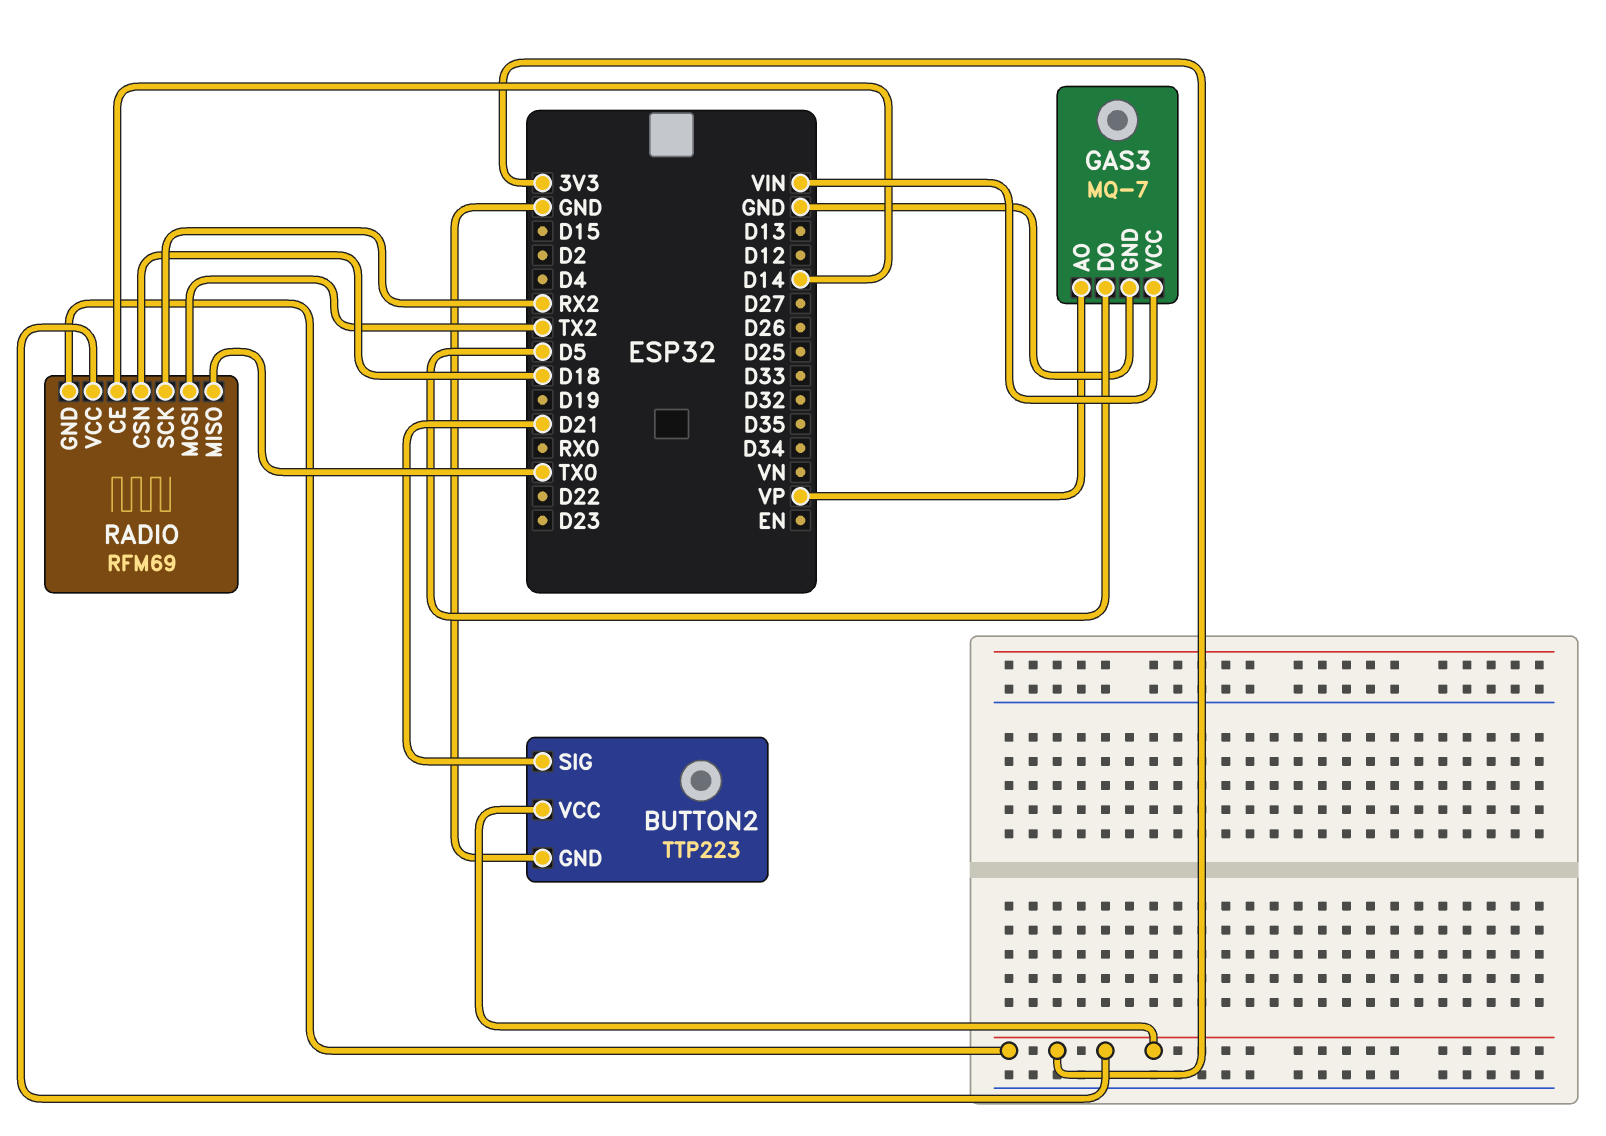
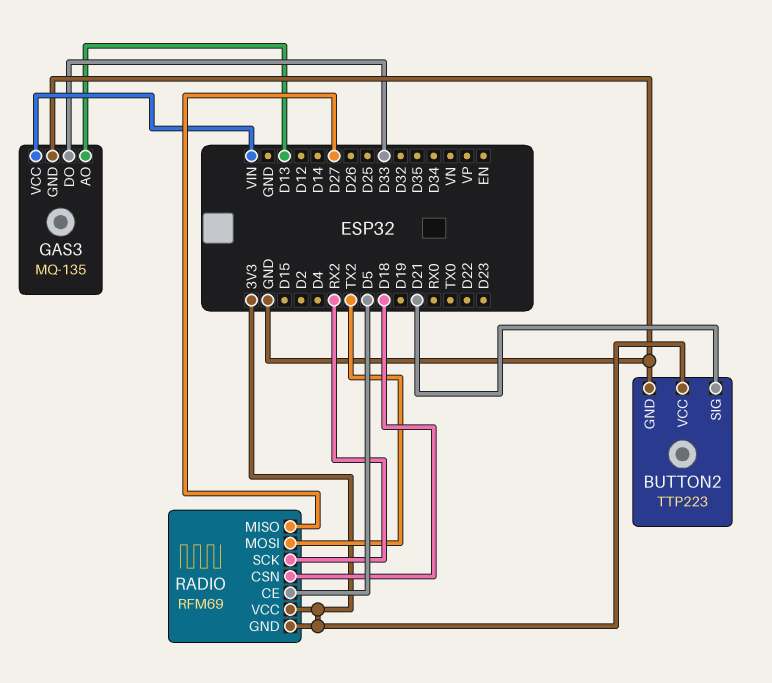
GAS3: MQ-7 -> MQ-135
GAS3 pin AO: VP -> D13
GAS3 pin DO: D5 -> D33
RADIO pin CE: D14 -> D5
RADIO pin MISO: TX0 -> D27

